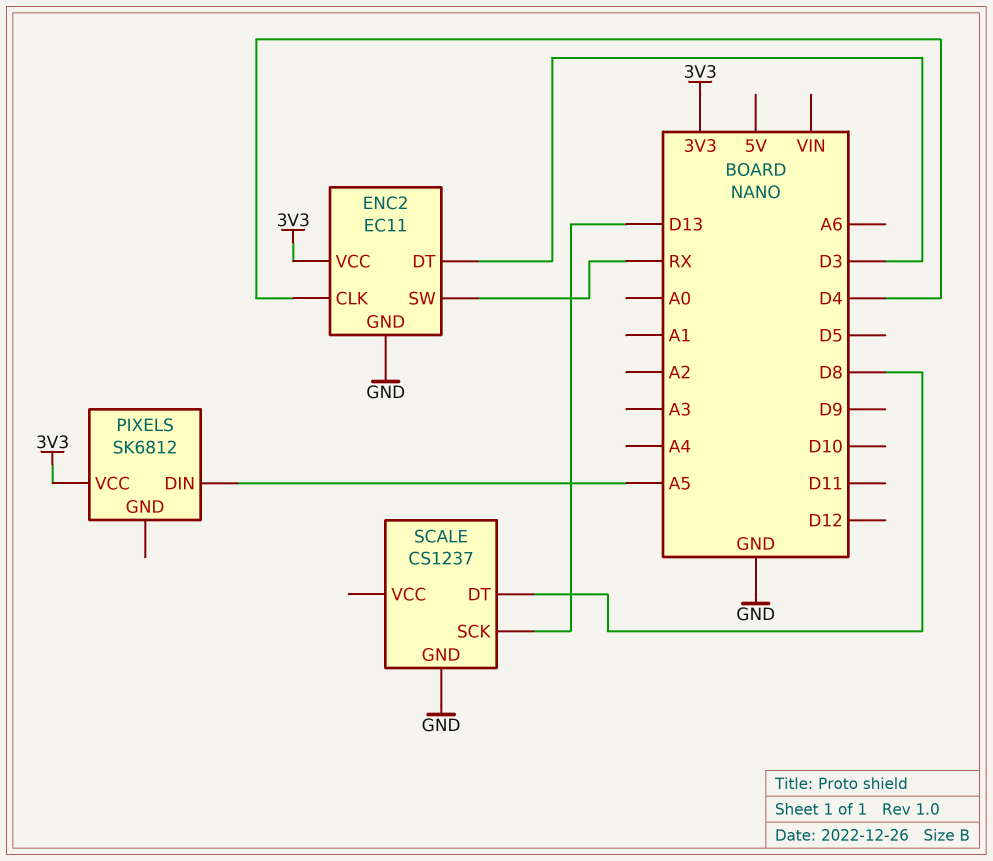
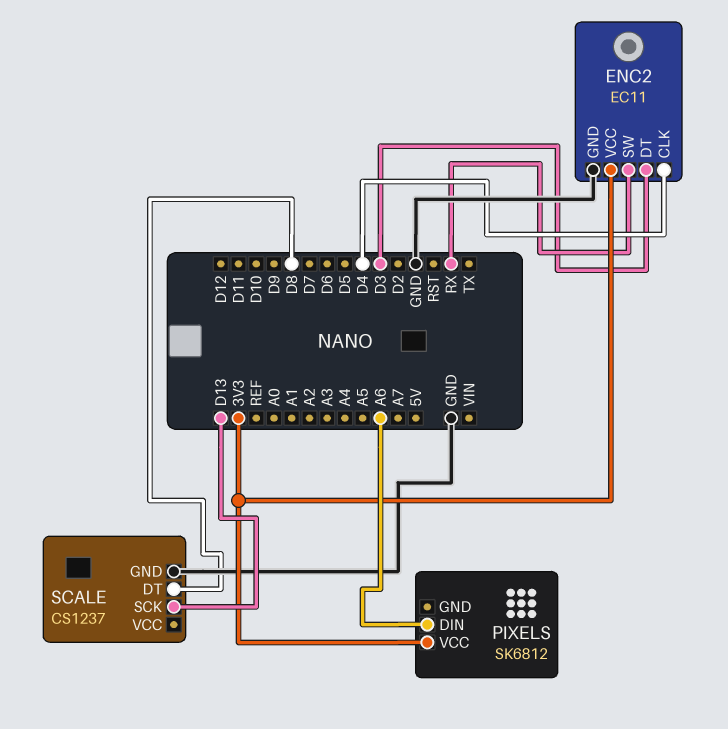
PIXELS pin DIN: A5 -> A6

